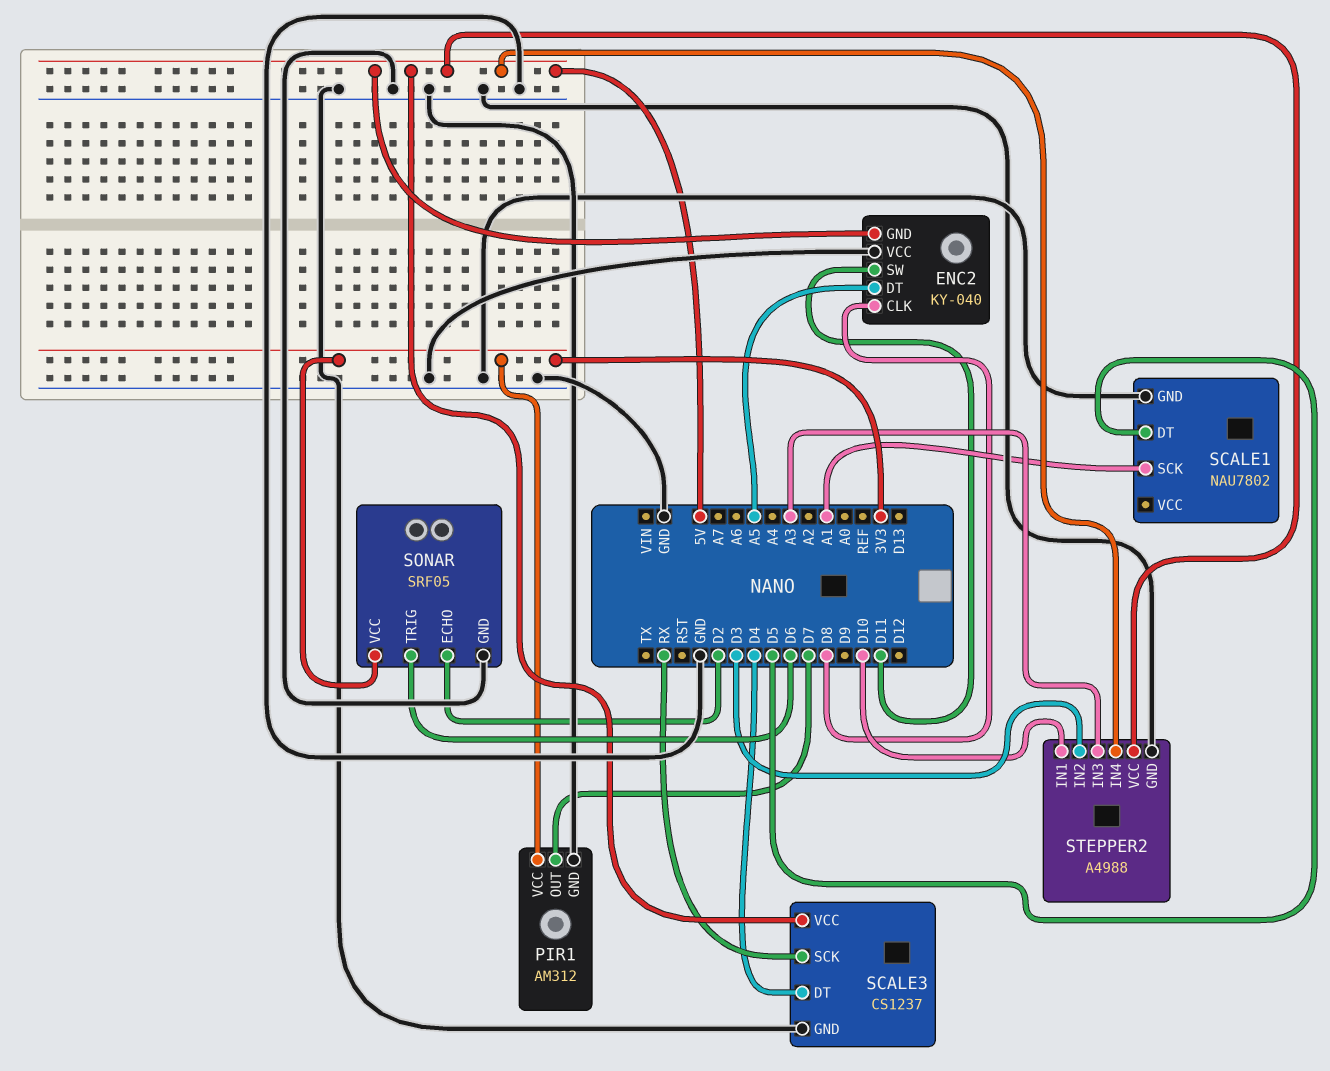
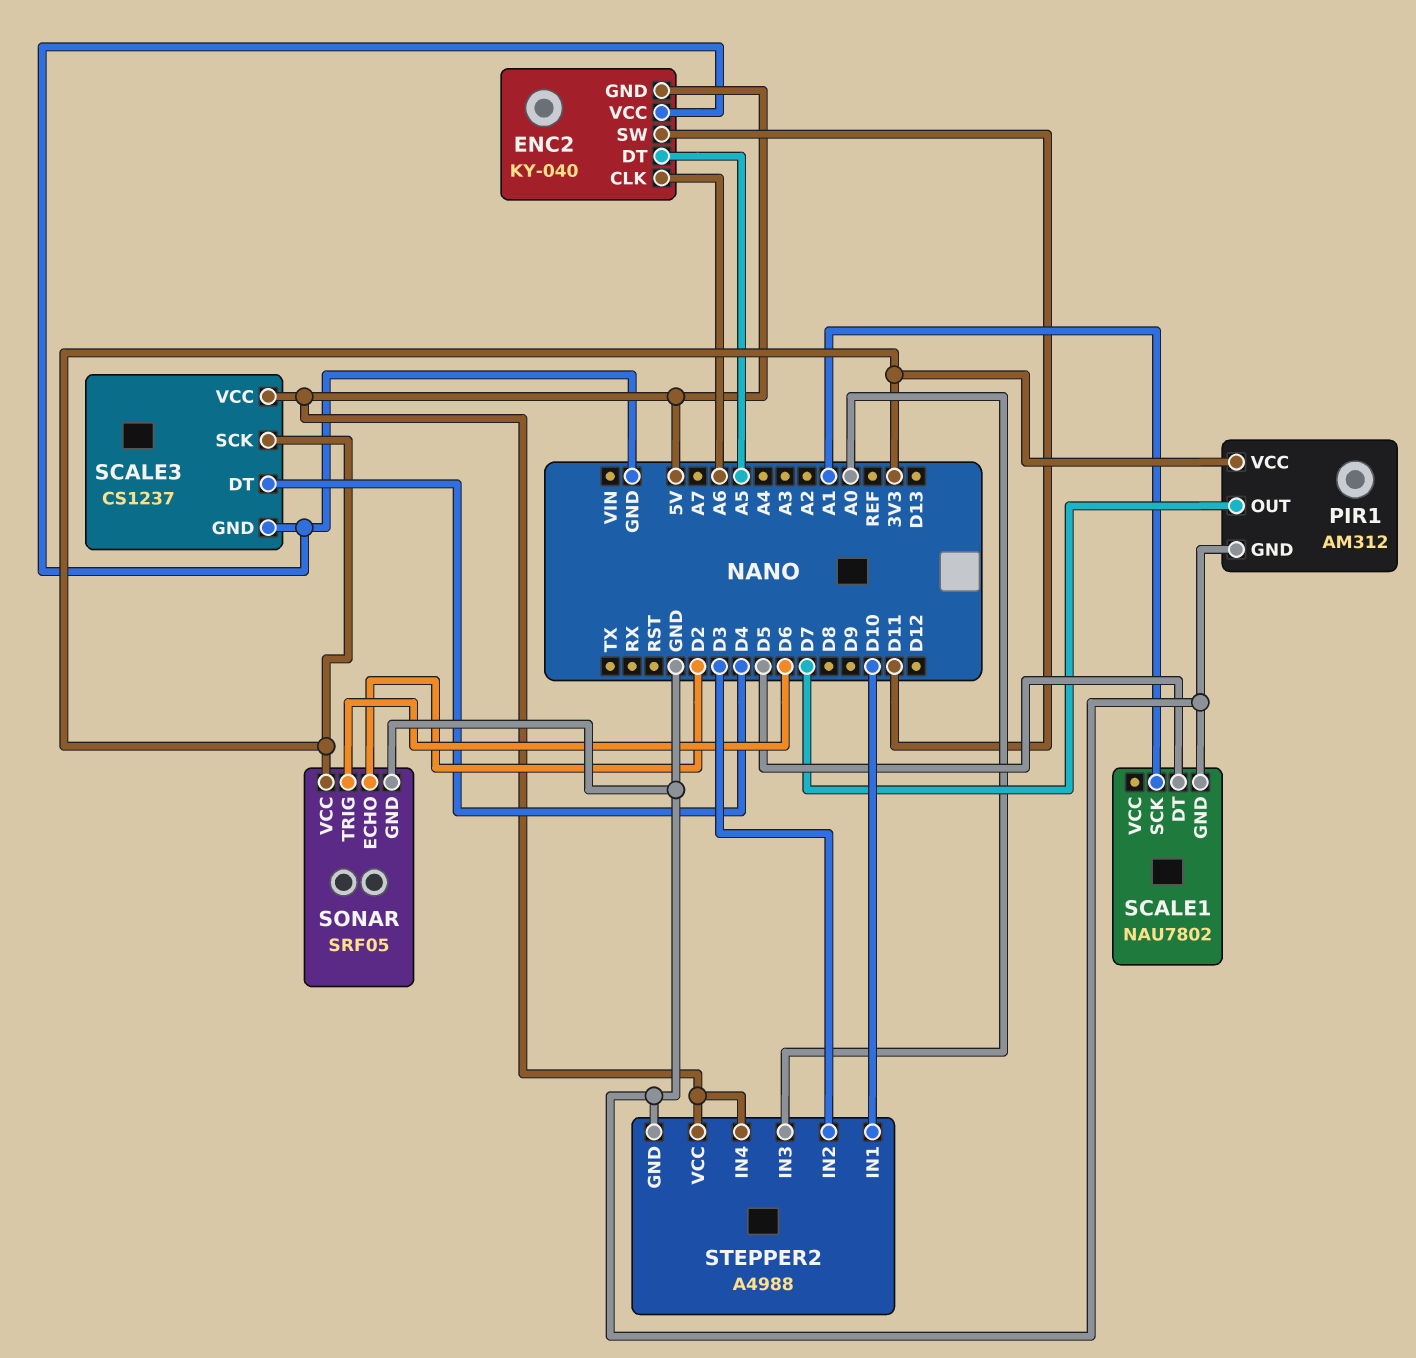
ENC2 pin CLK: D8 -> A6
SCALE3 pin SCK: RX -> 3V3
STEPPER2 pin IN3: A3 -> A0

